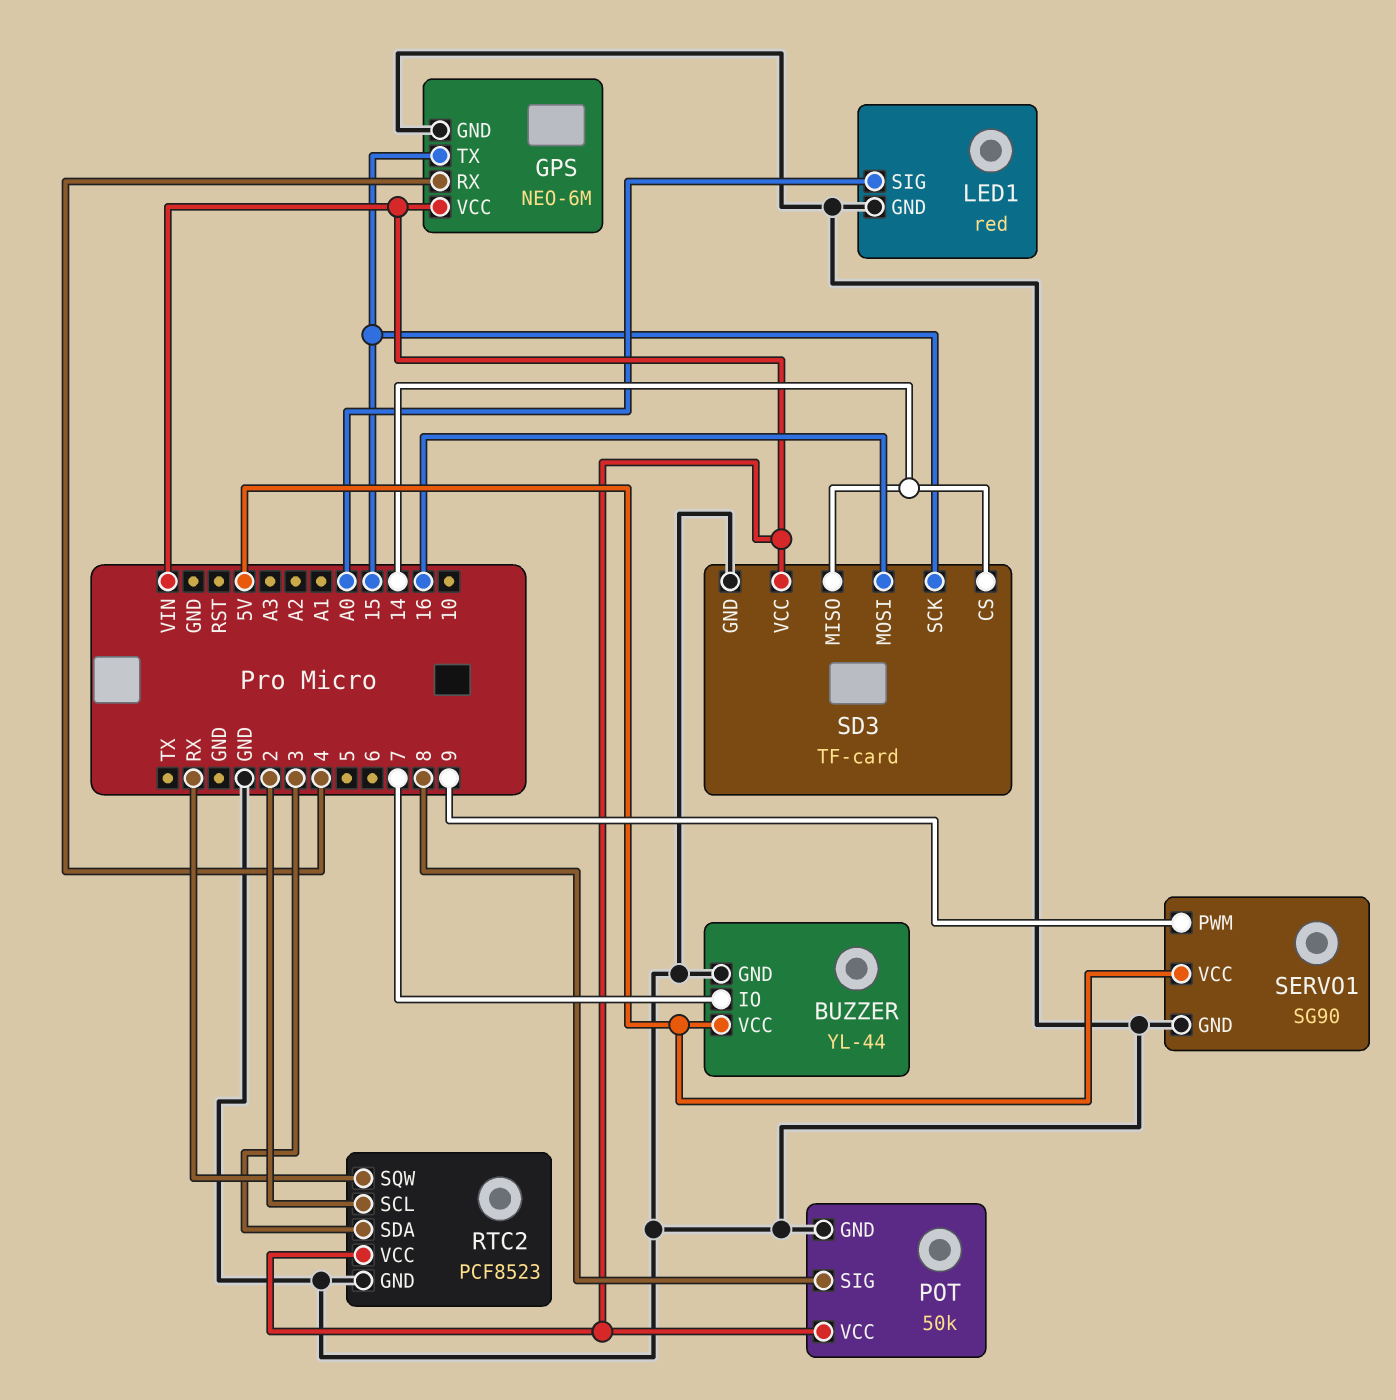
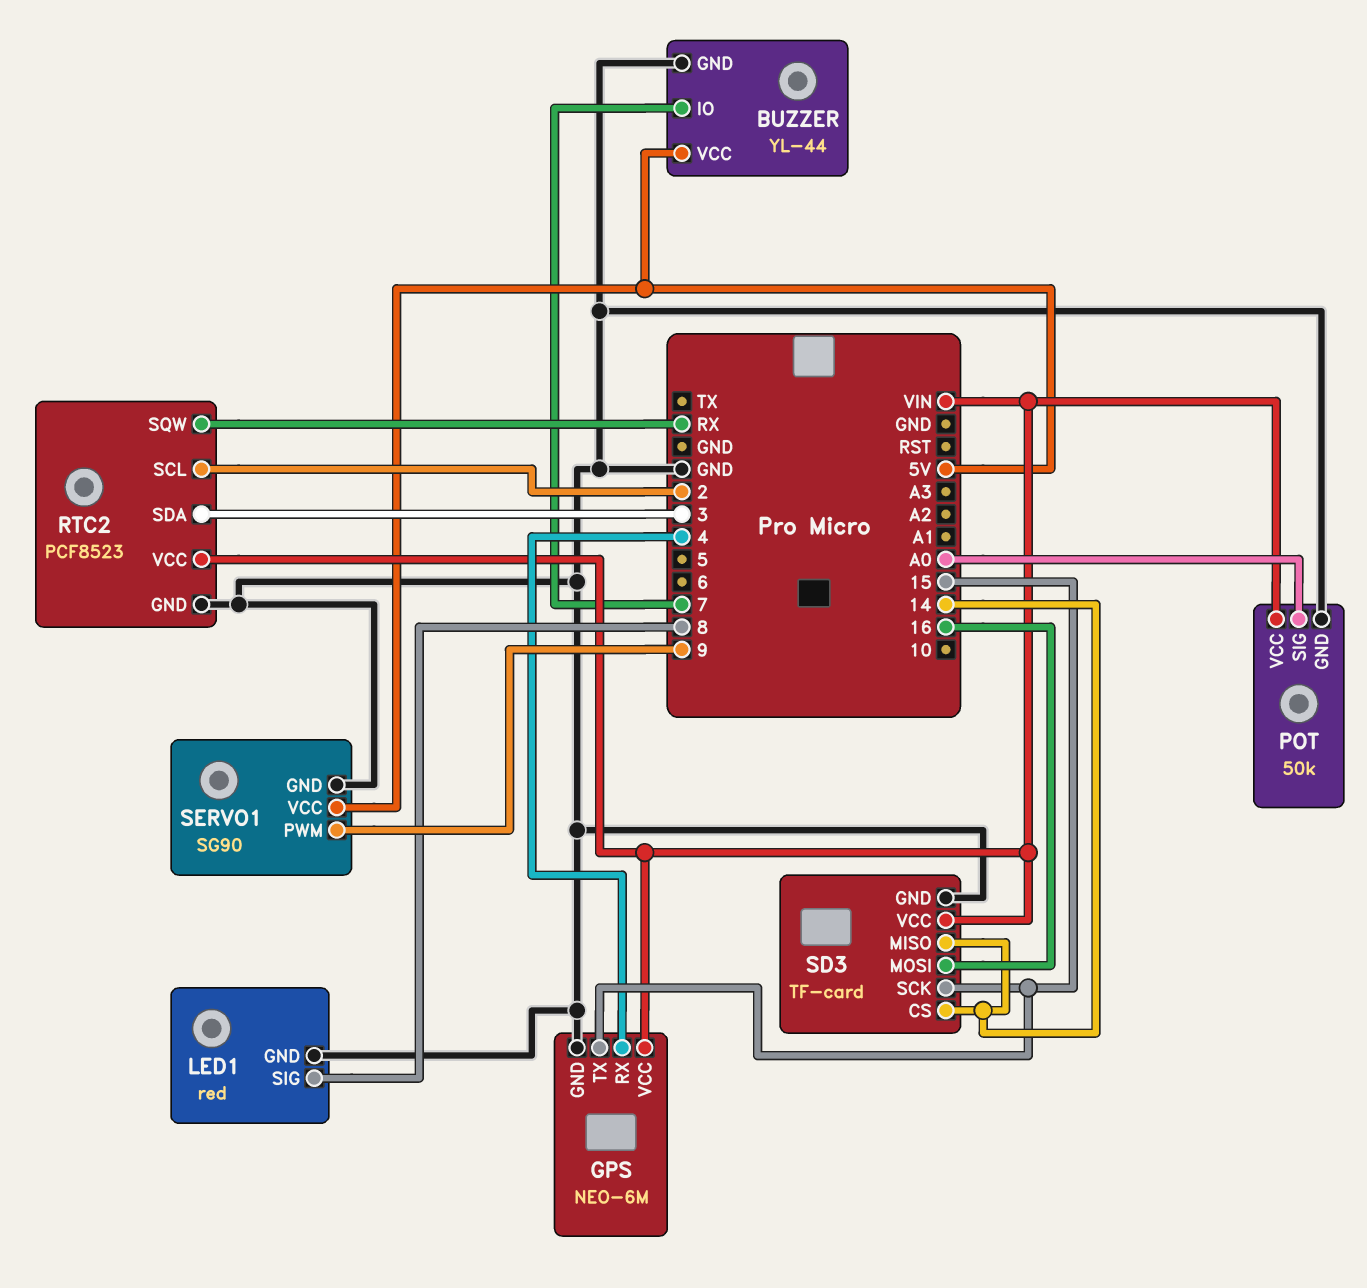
LED1 pin SIG: A0 -> 8
POT pin SIG: 8 -> A0

